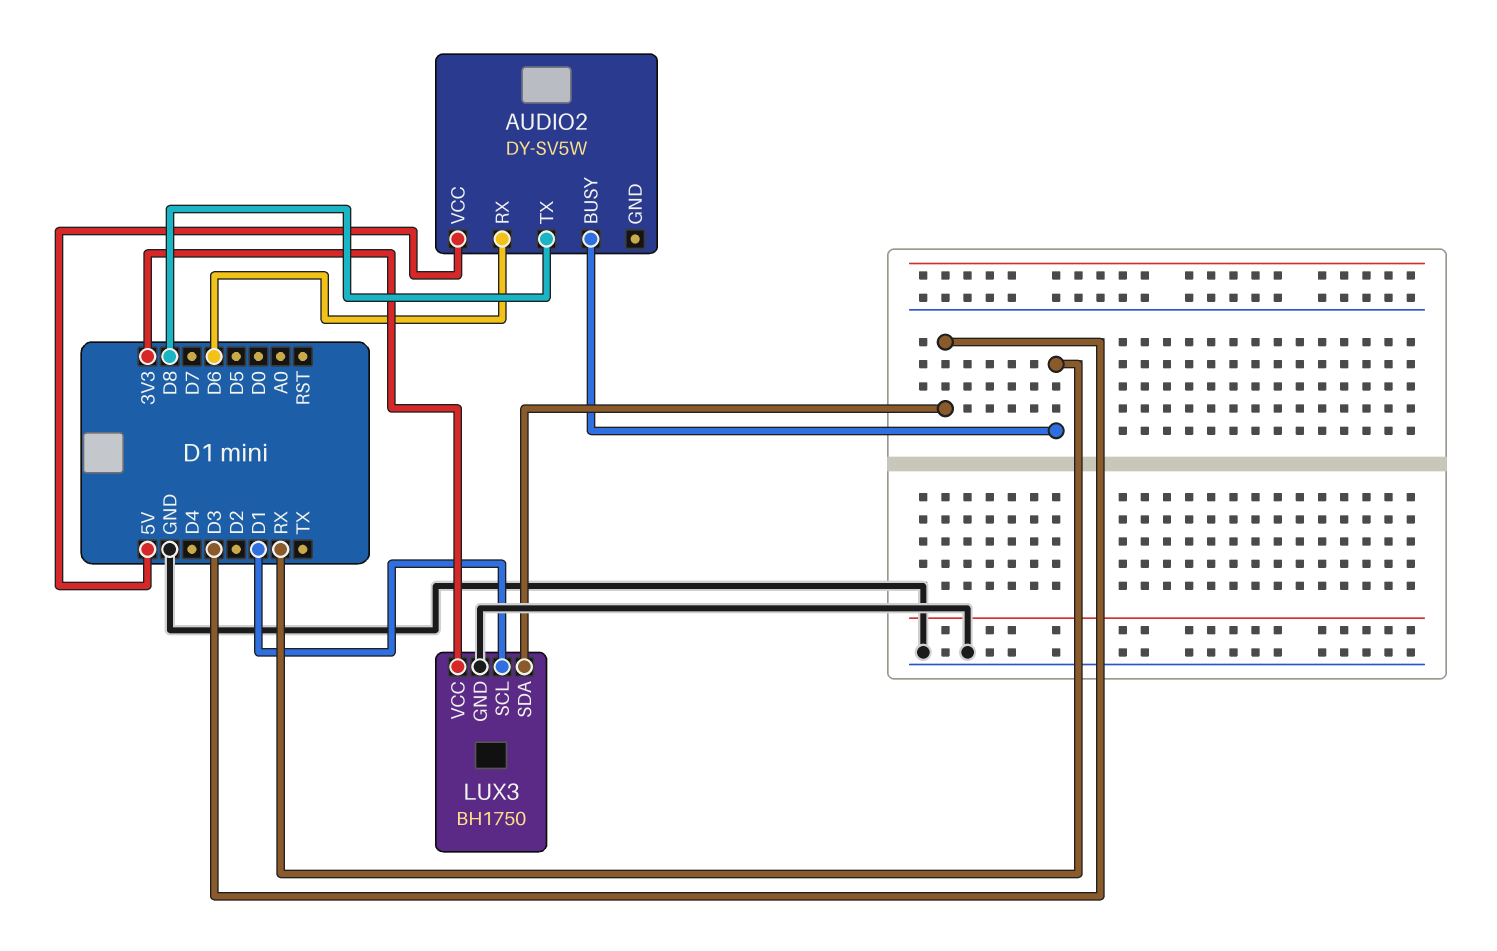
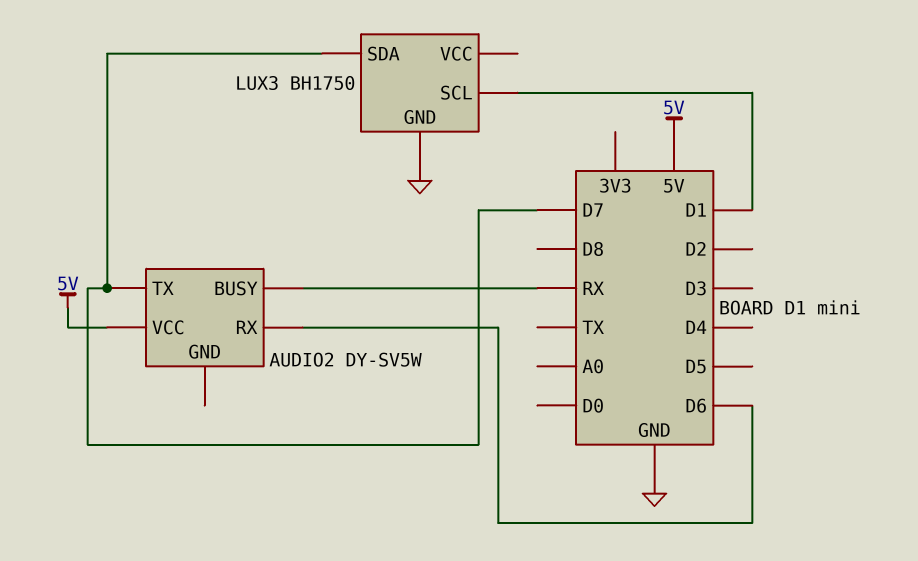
AUDIO2 pin TX: D8 -> D7
LUX3 pin SDA: D3 -> D7
LUX3 pin VCC: 3V3 -> none

